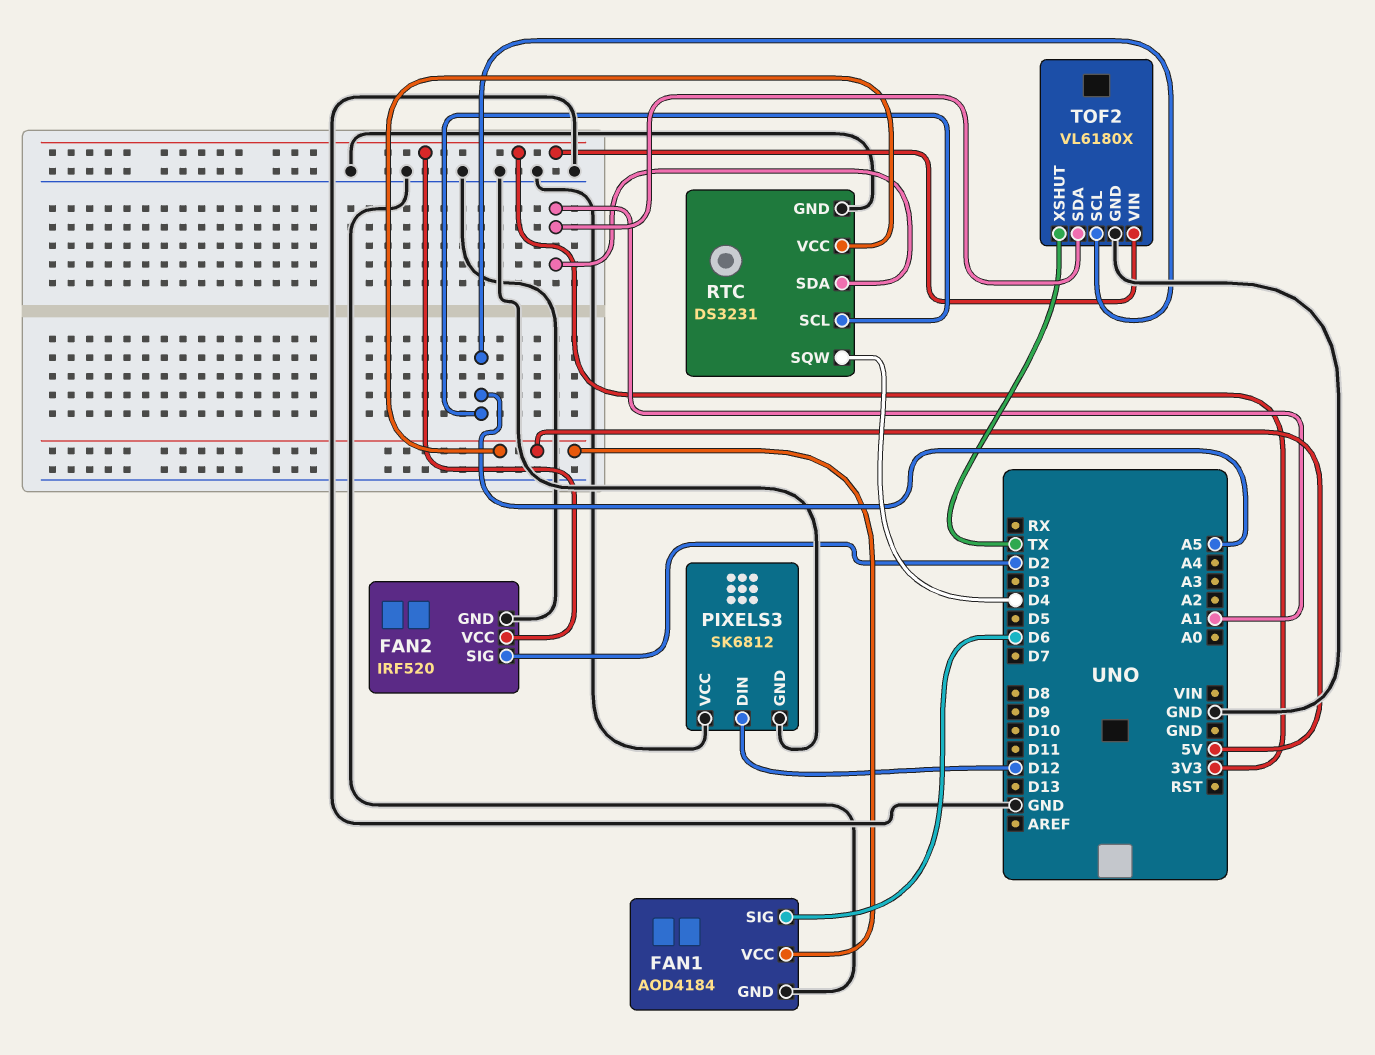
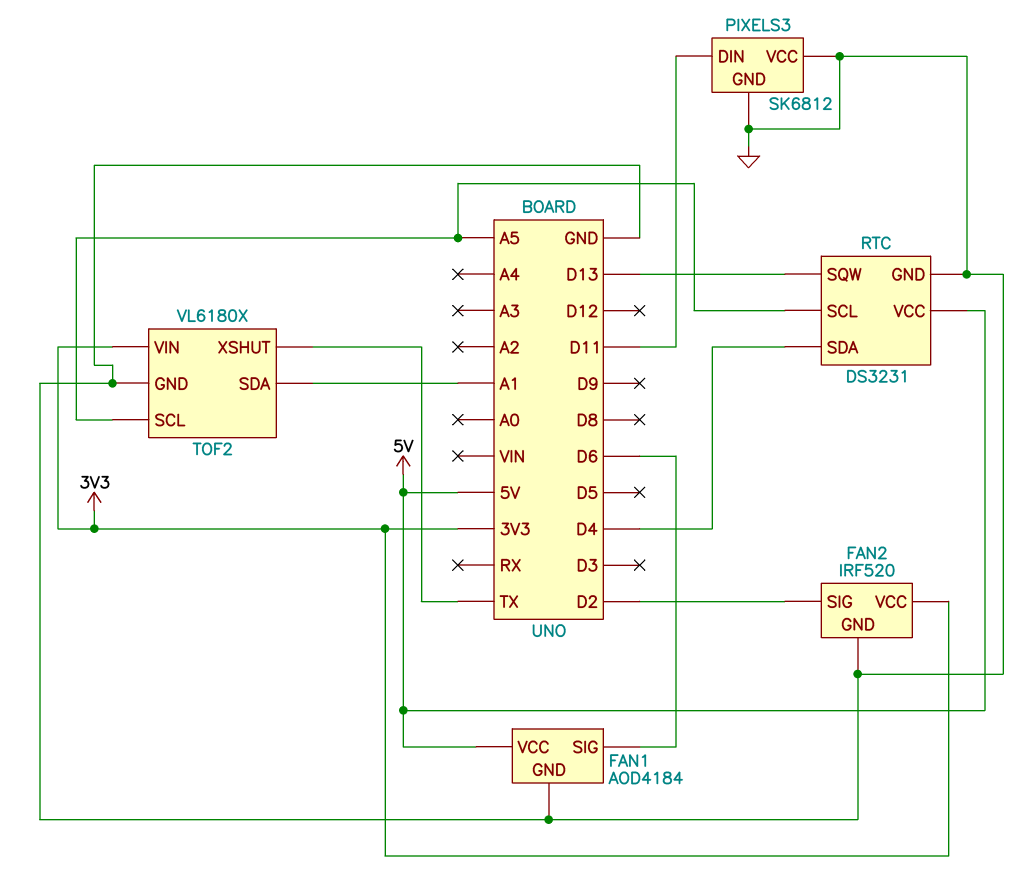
PIXELS3 pin DIN: D12 -> D11
RTC pin SDA: A1 -> D4
RTC pin SQW: D4 -> D13

